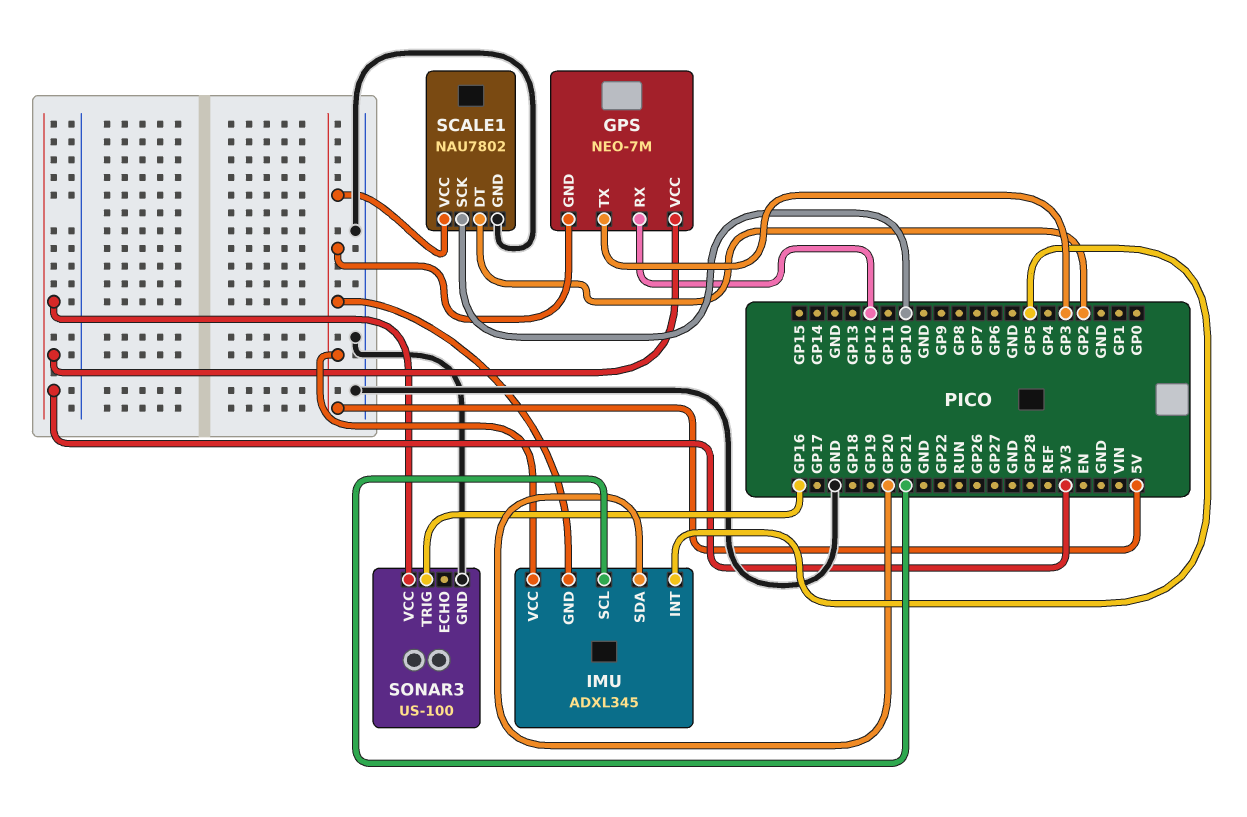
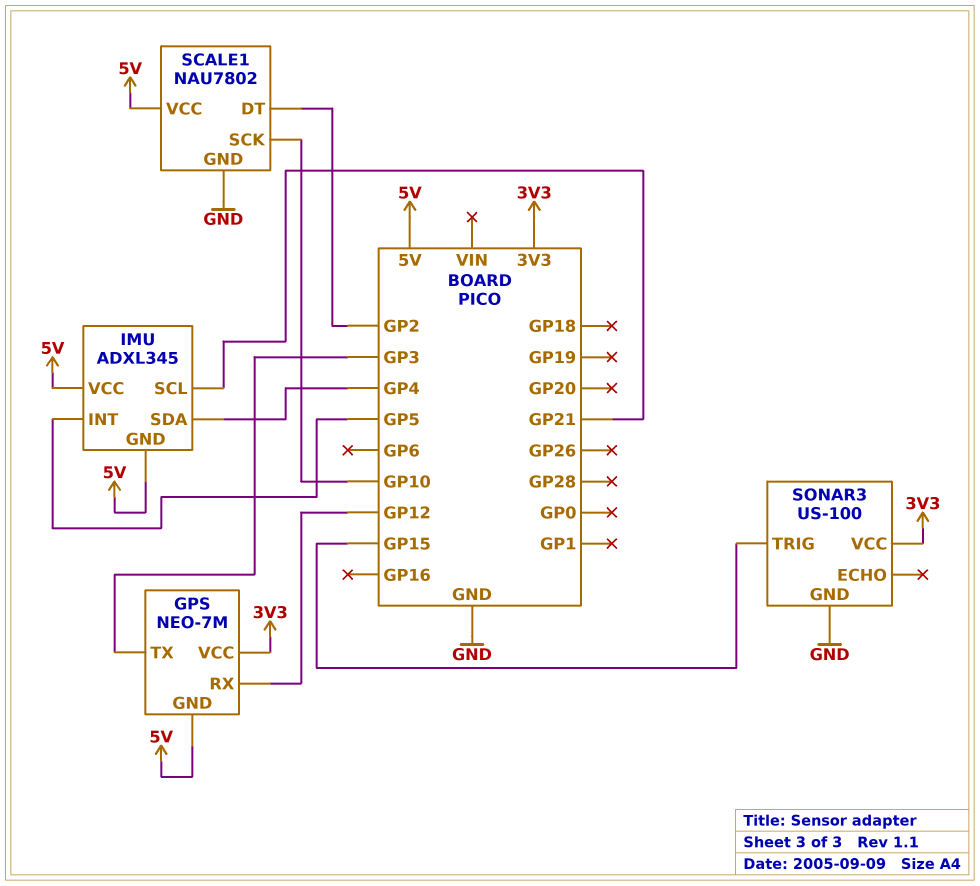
IMU pin SDA: GP20 -> GP4
SONAR3 pin TRIG: GP16 -> GP15

